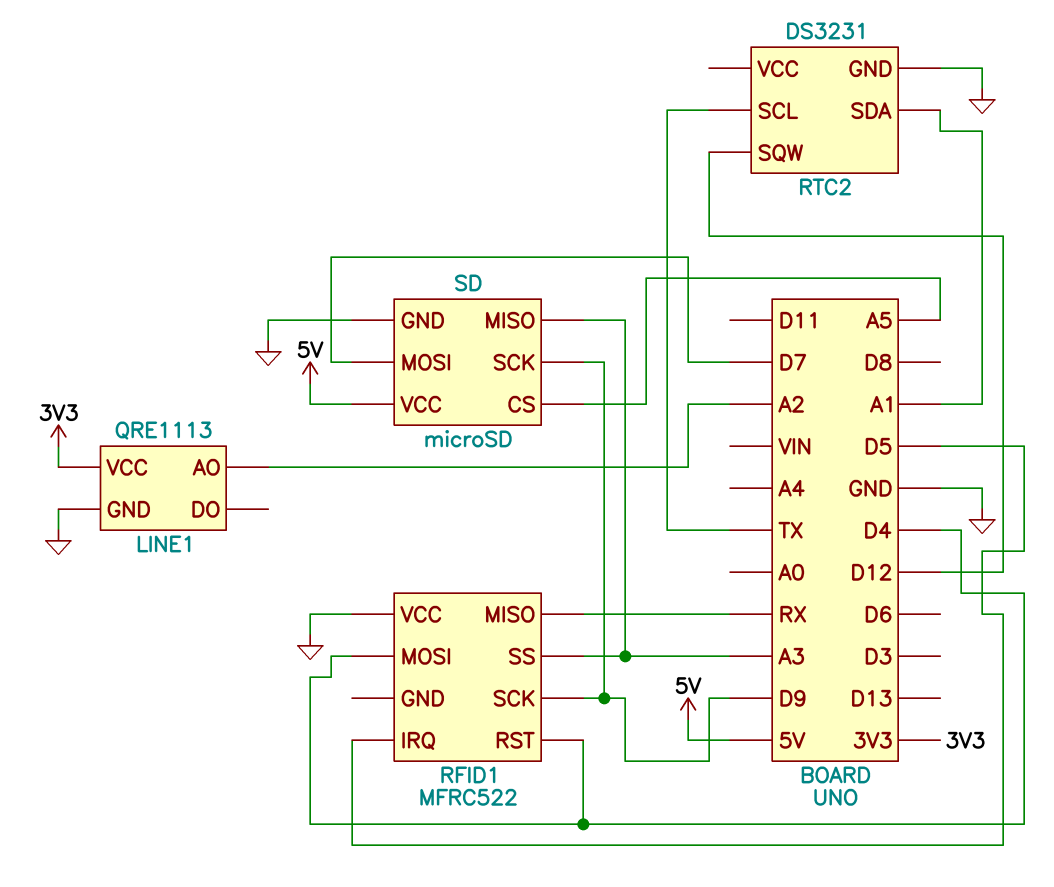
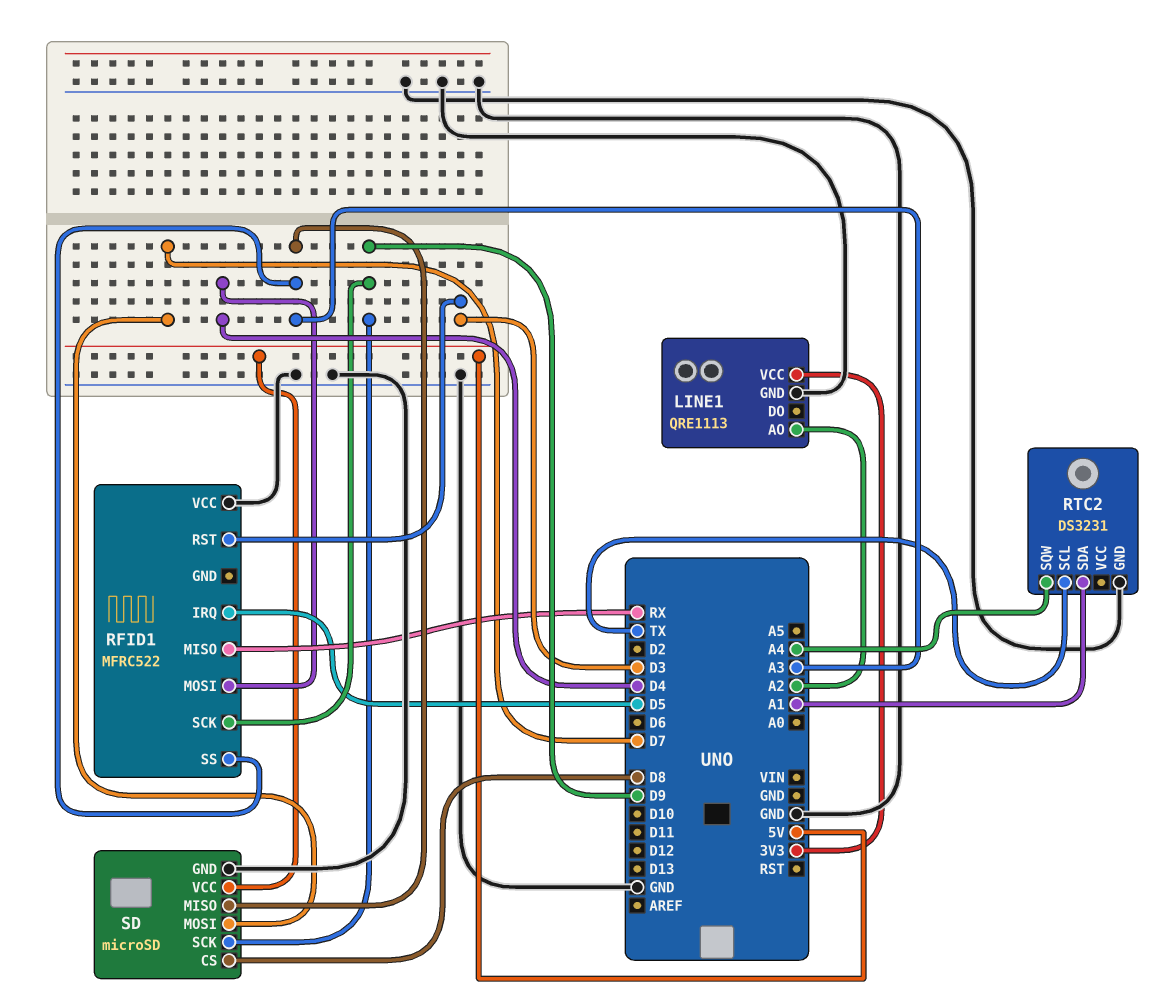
RFID1 pin RST: D4 -> D3
RTC2 pin SQW: D12 -> A4
SD pin CS: A5 -> D8

